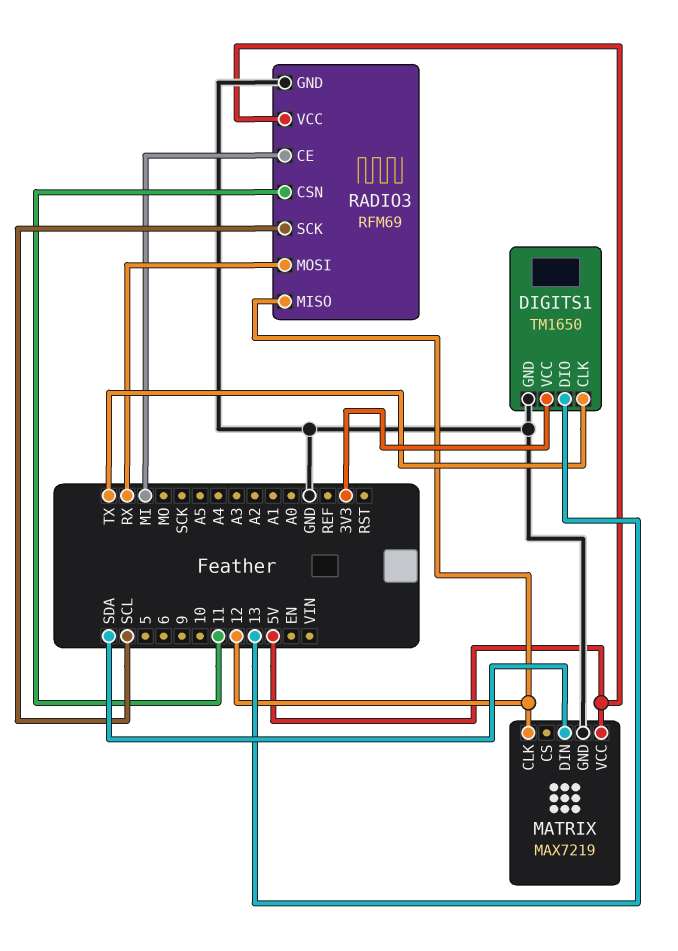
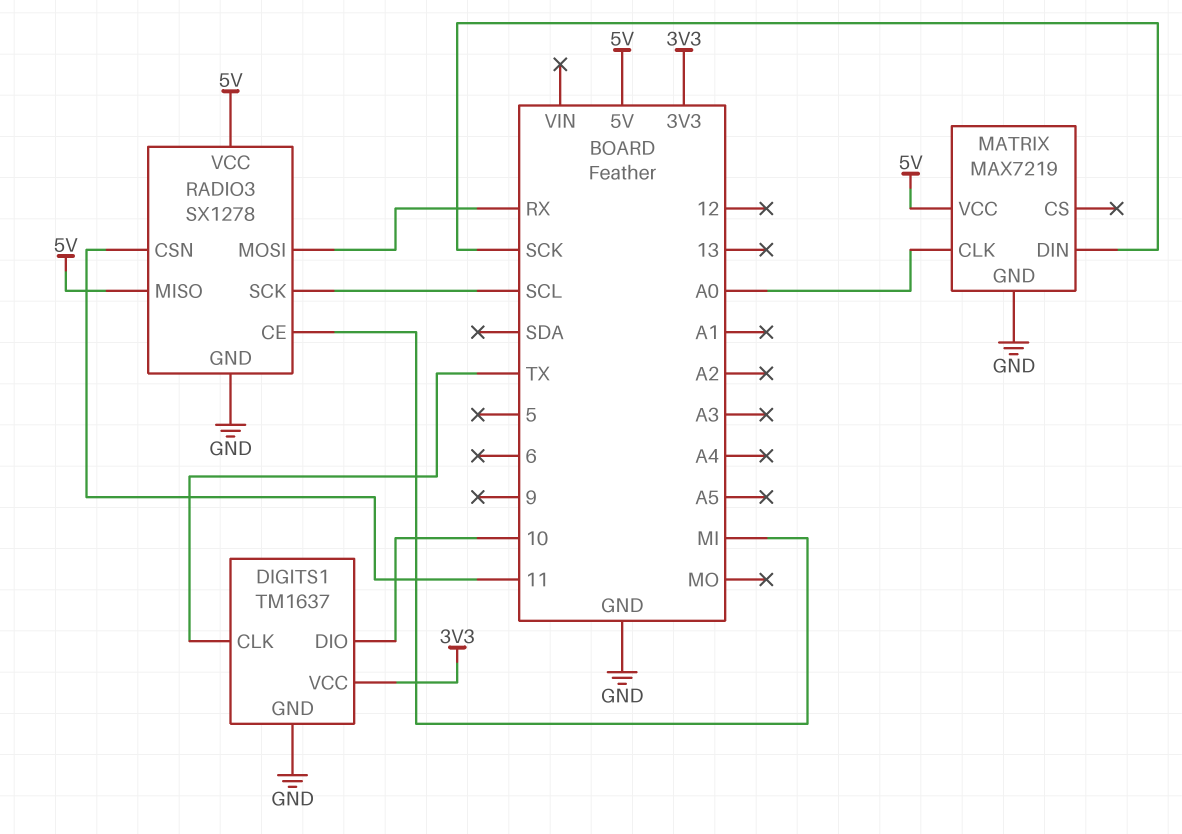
DIGITS1: TM1650 -> TM1637
DIGITS1 pin DIO: 13 -> 10
MATRIX pin CLK: 12 -> A0
MATRIX pin DIN: SDA -> SCK
RADIO3: RFM69 -> SX1278
RADIO3 pin MISO: 12 -> 5V

